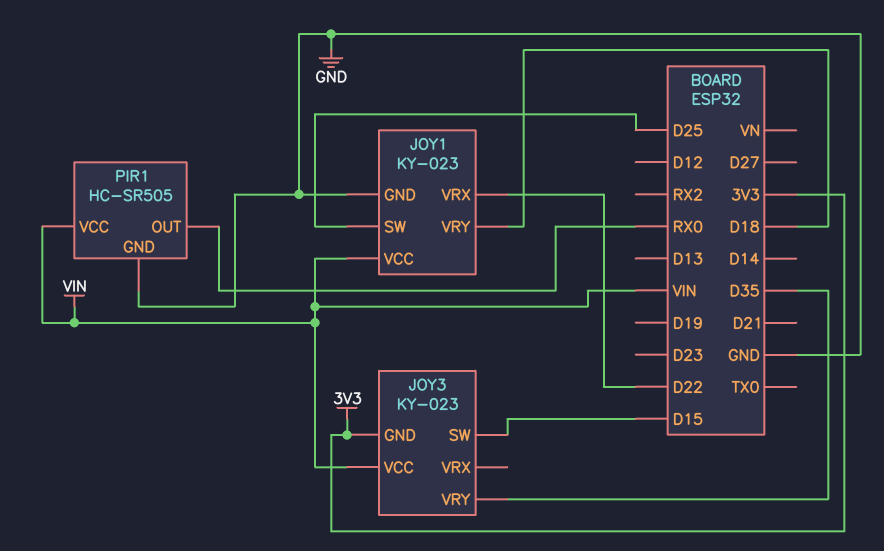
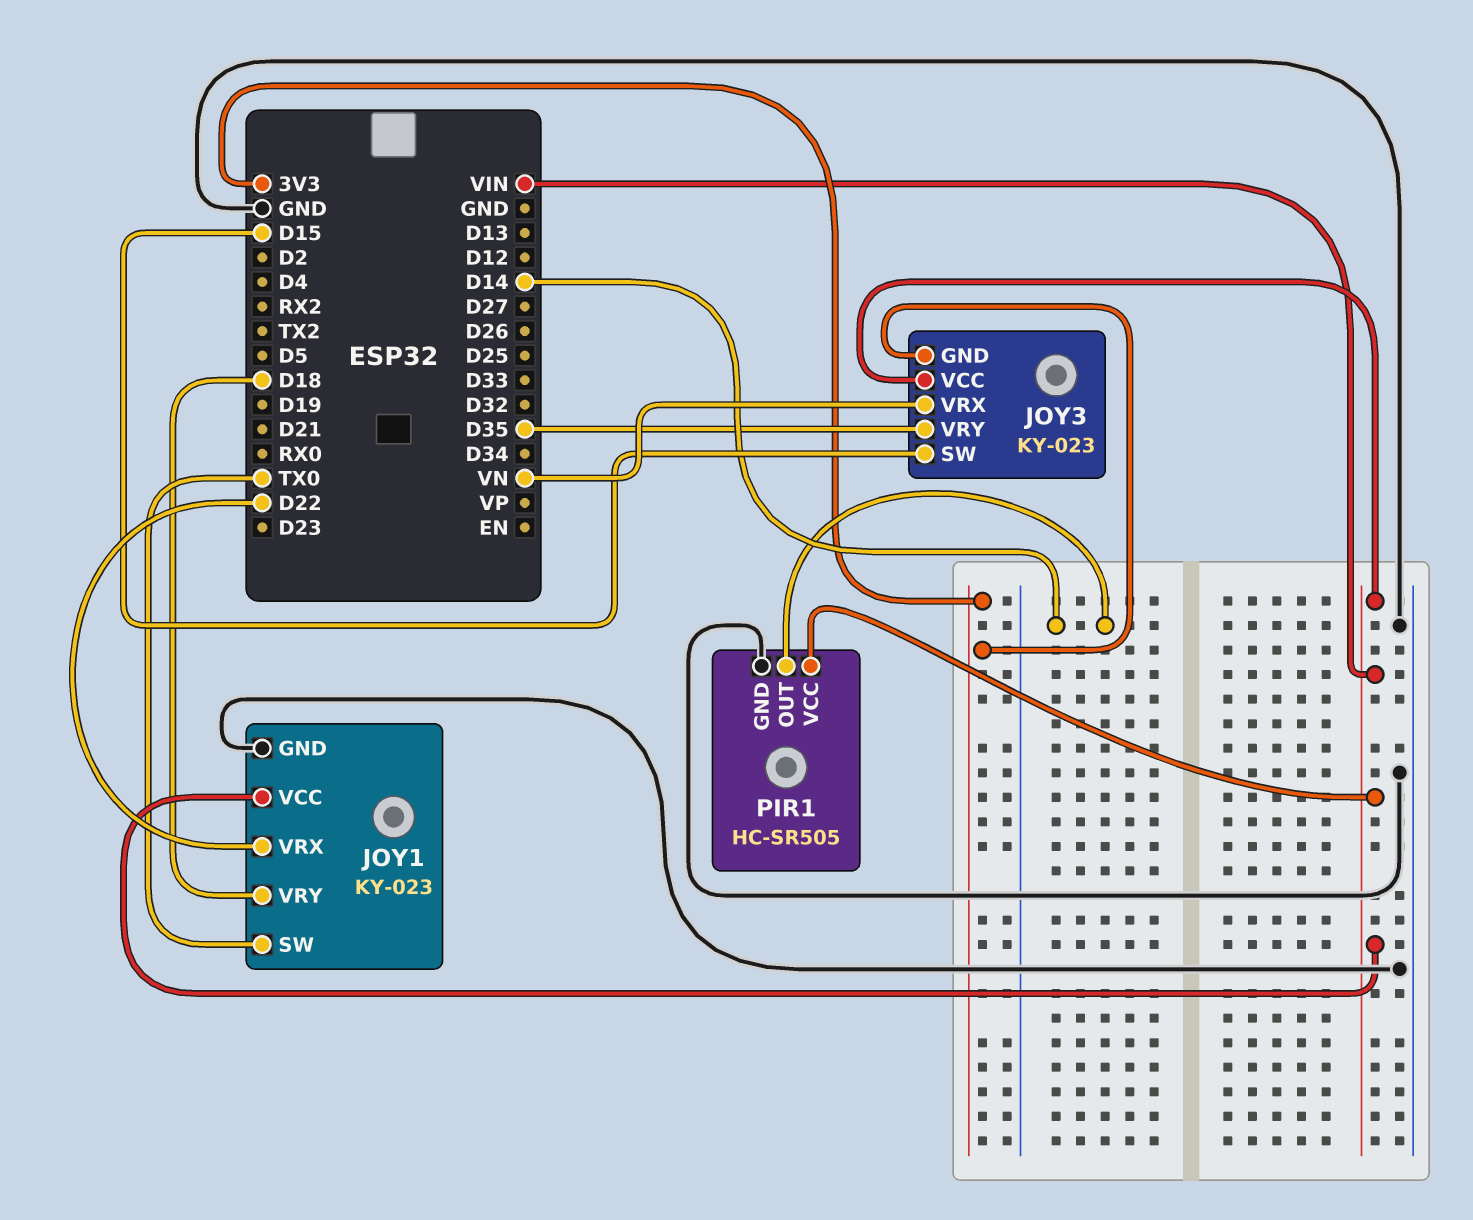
JOY1 pin SW: D25 -> TX0
JOY3 pin VRX: none -> VN
PIR1 pin OUT: RX0 -> D14

